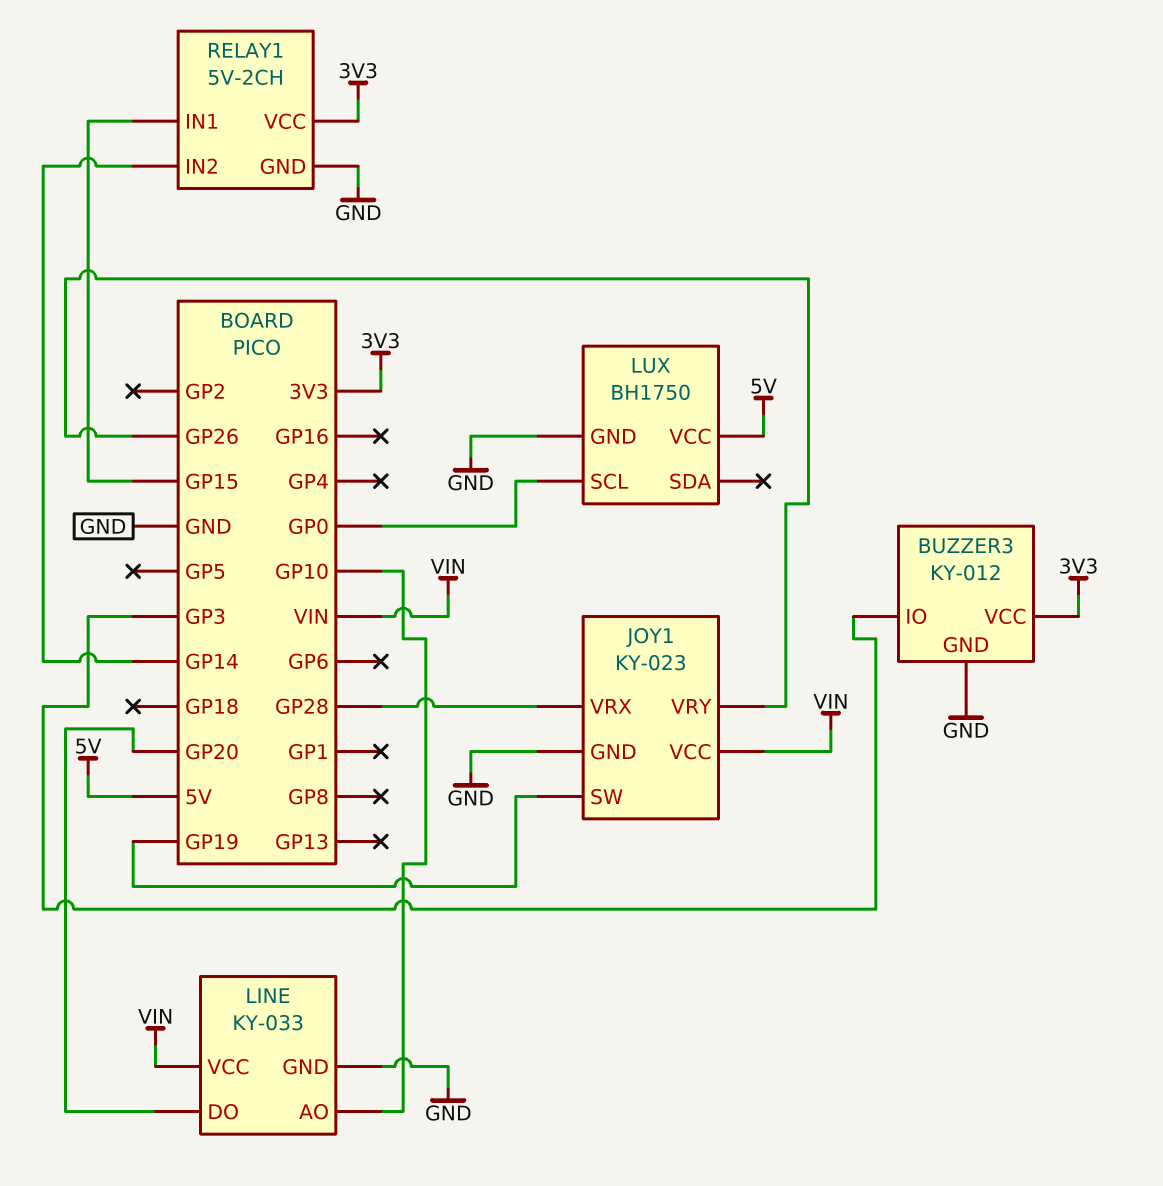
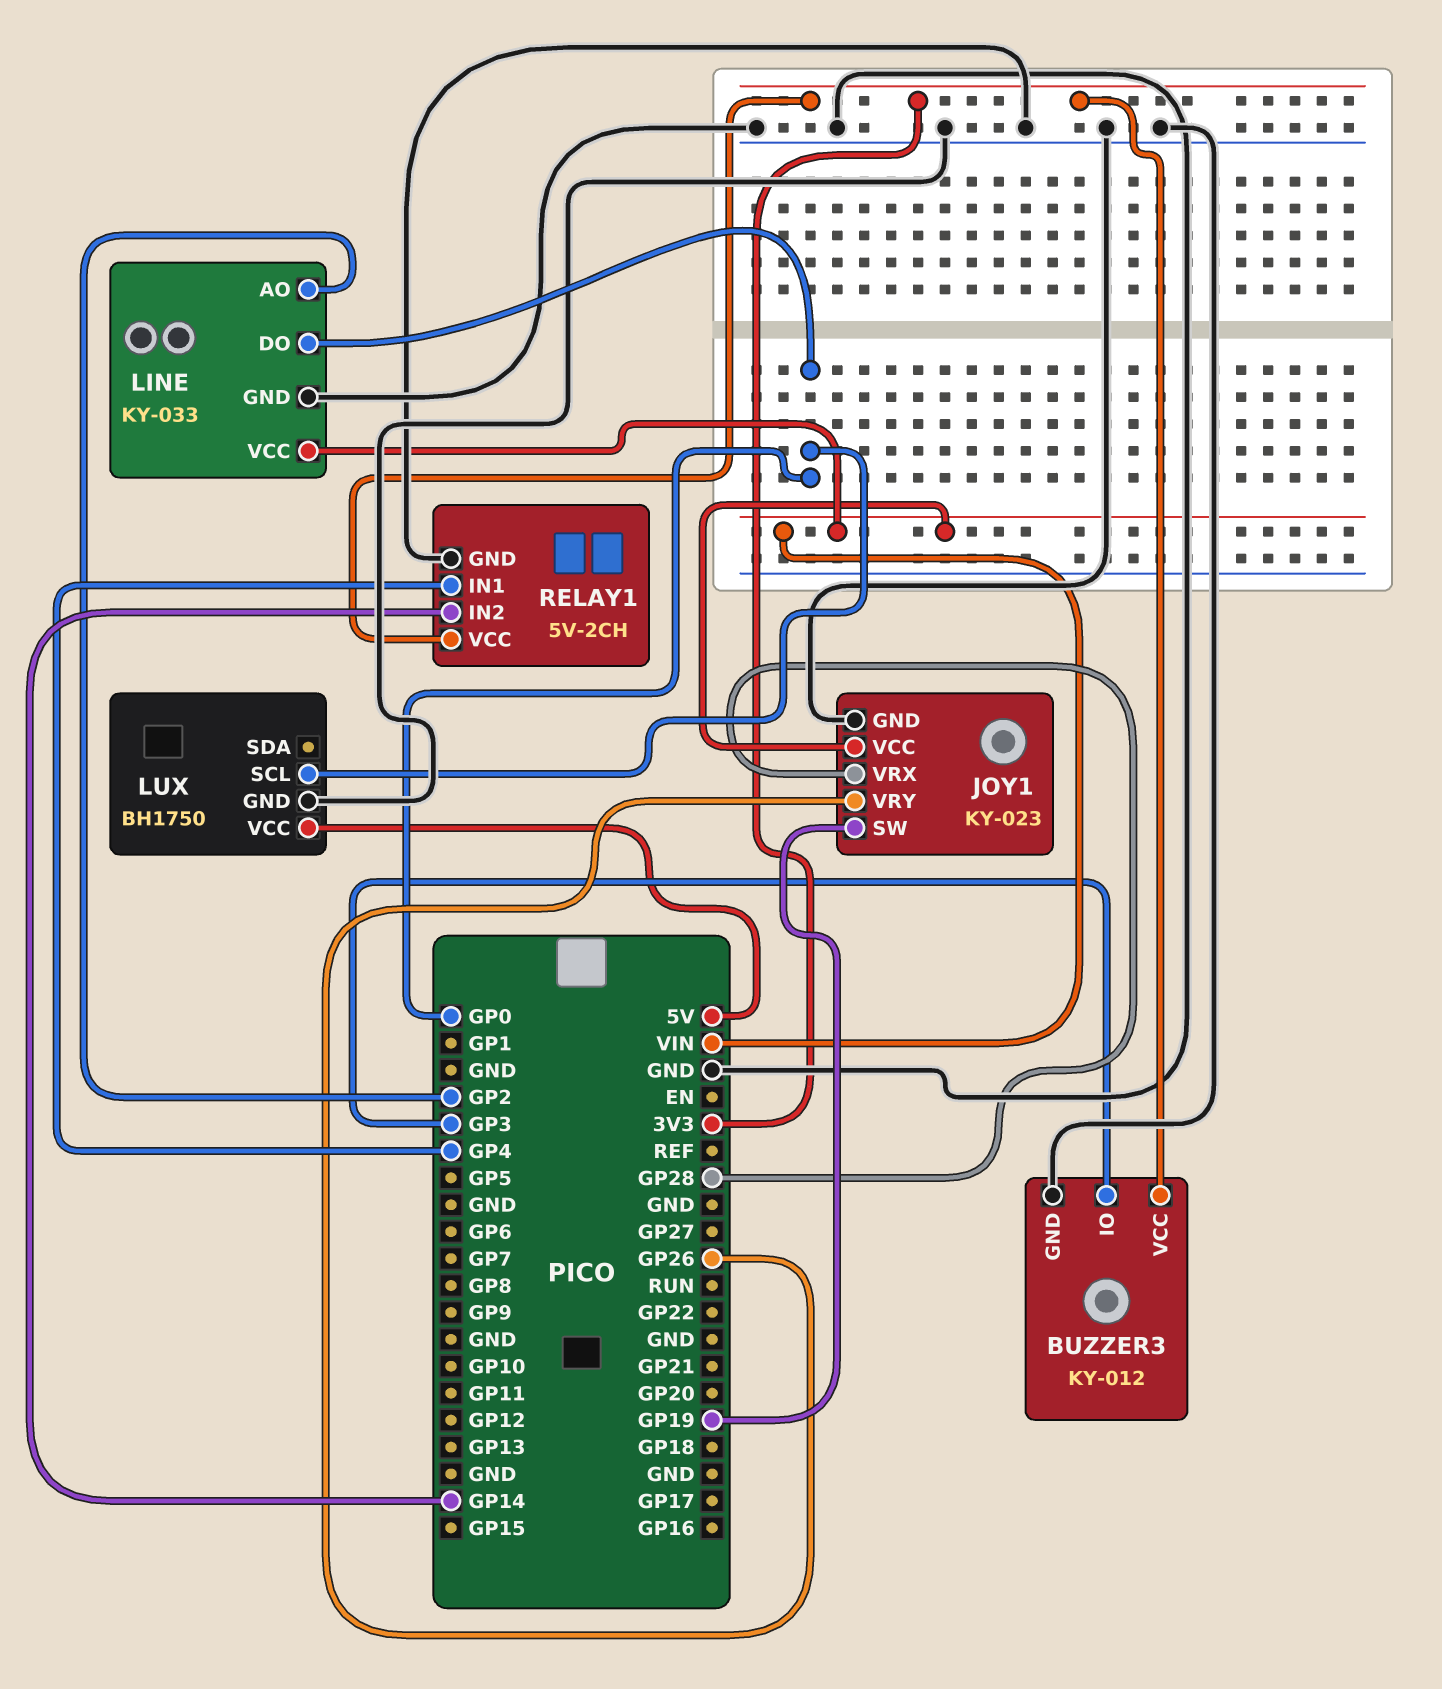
LINE pin AO: GP10 -> GP2
LINE pin DO: GP20 -> GP0
RELAY1 pin IN1: GP15 -> GP4

